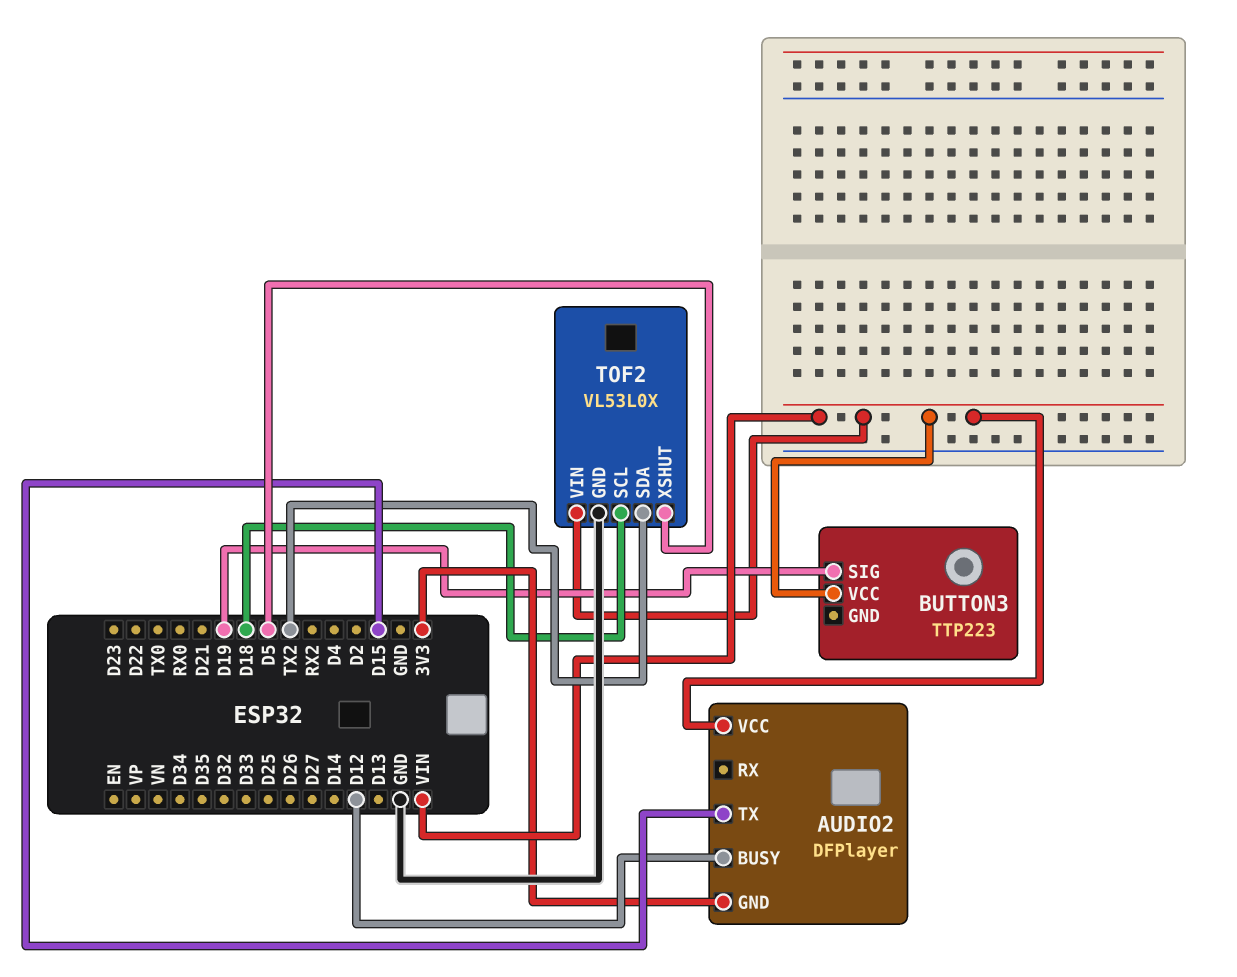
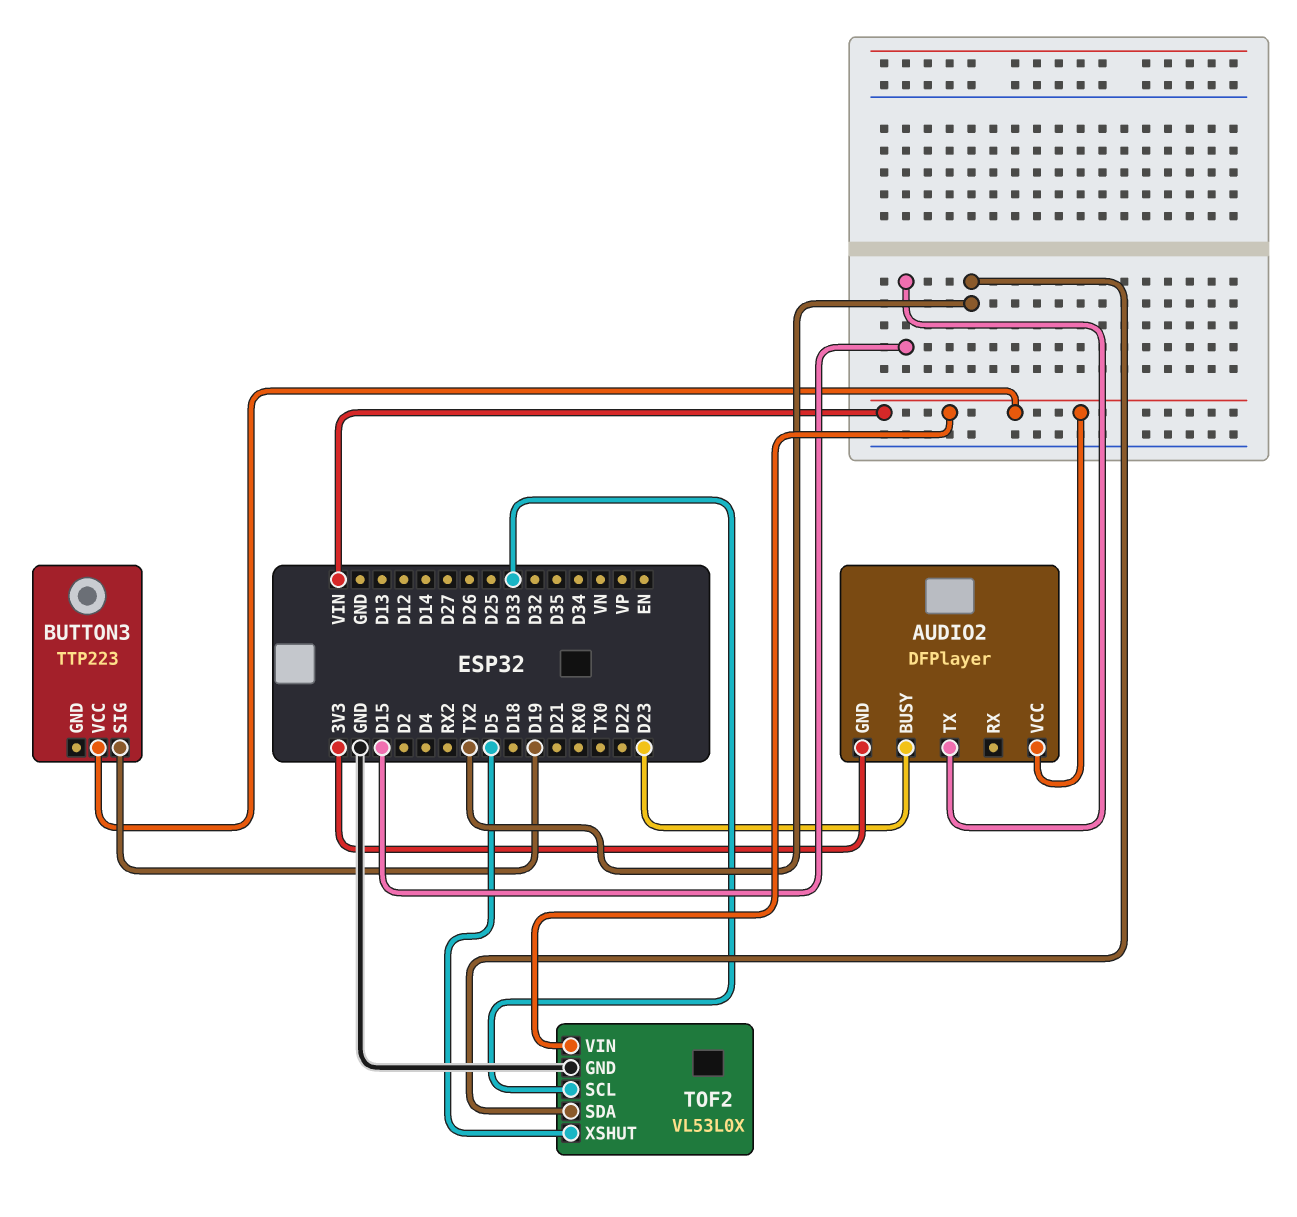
AUDIO2 pin BUSY: D12 -> D23
TOF2 pin SCL: D18 -> D33

